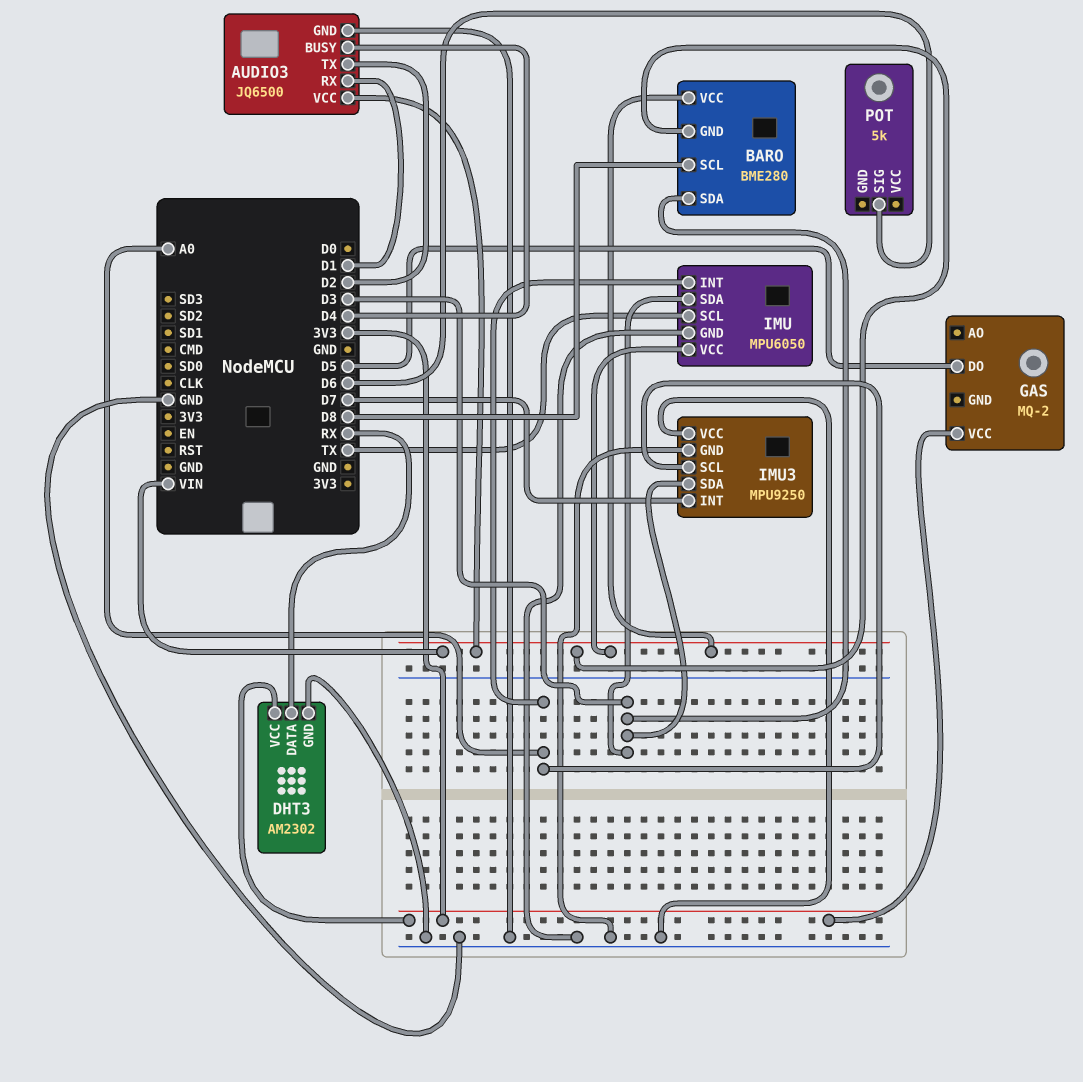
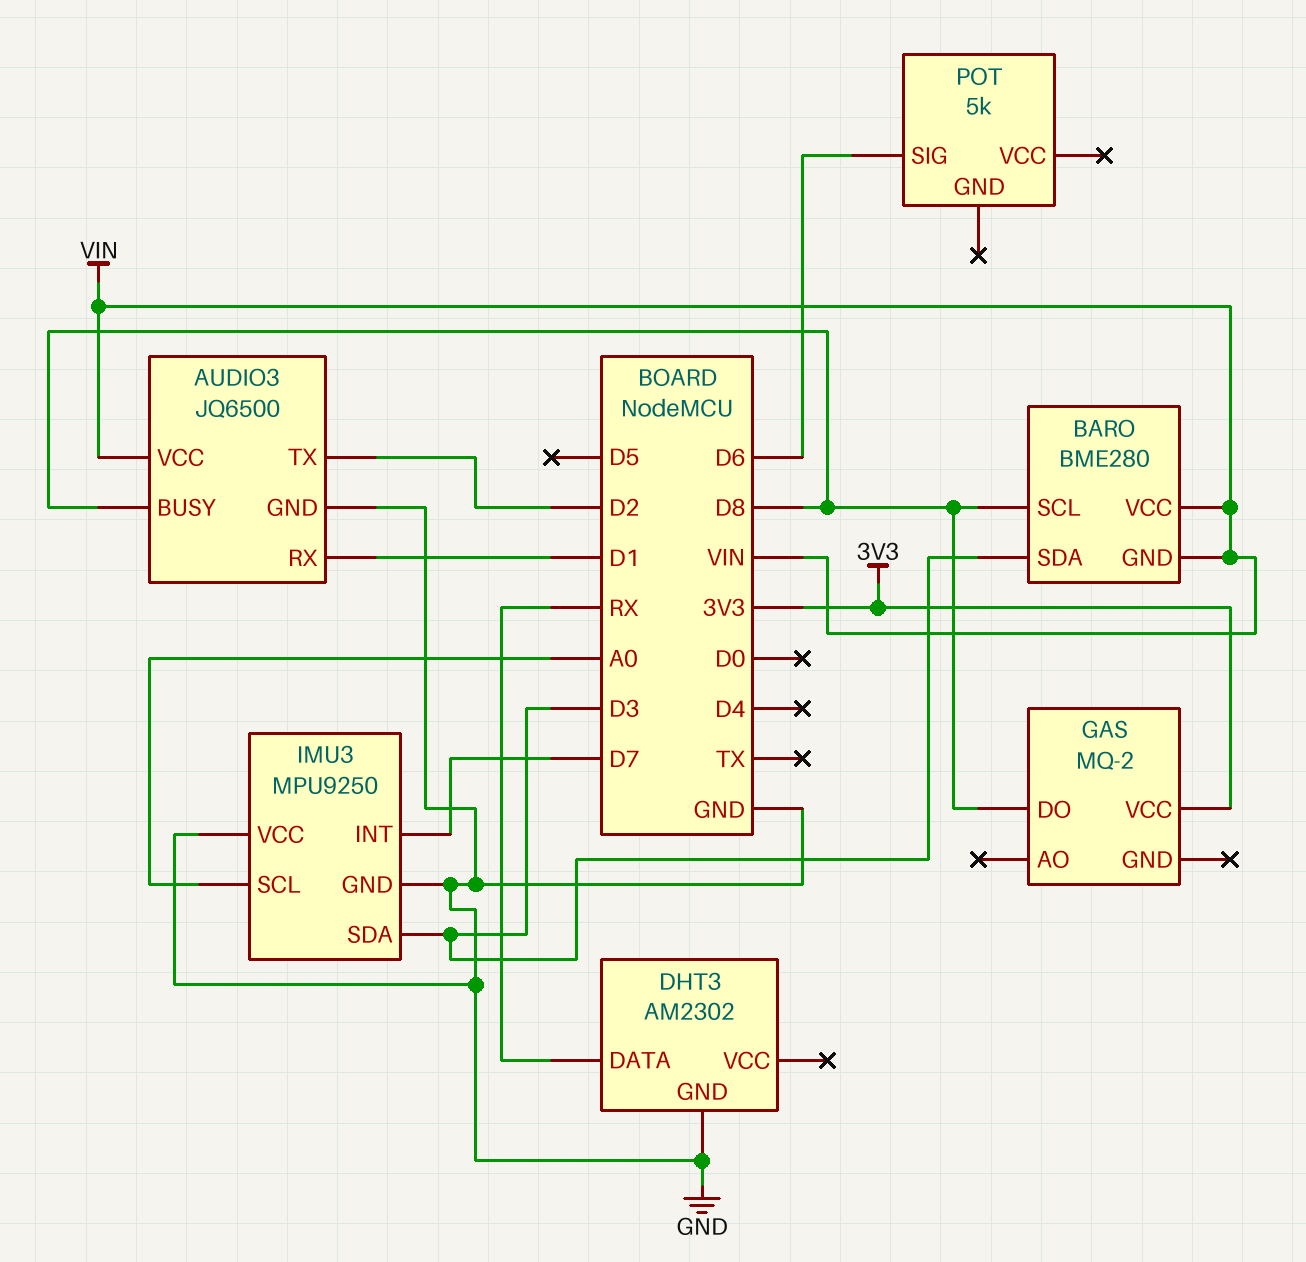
AUDIO3 pin BUSY: D4 -> D8
DHT3 pin VCC: 3V3 -> none
GAS pin DO: D5 -> D8
IMU: MPU6050 -> none
IMU pin GND: GND -> none
IMU pin INT: A0 -> none
IMU pin SCL: TX -> none
IMU pin SDA: D3 -> none
IMU pin VCC: VIN -> none

